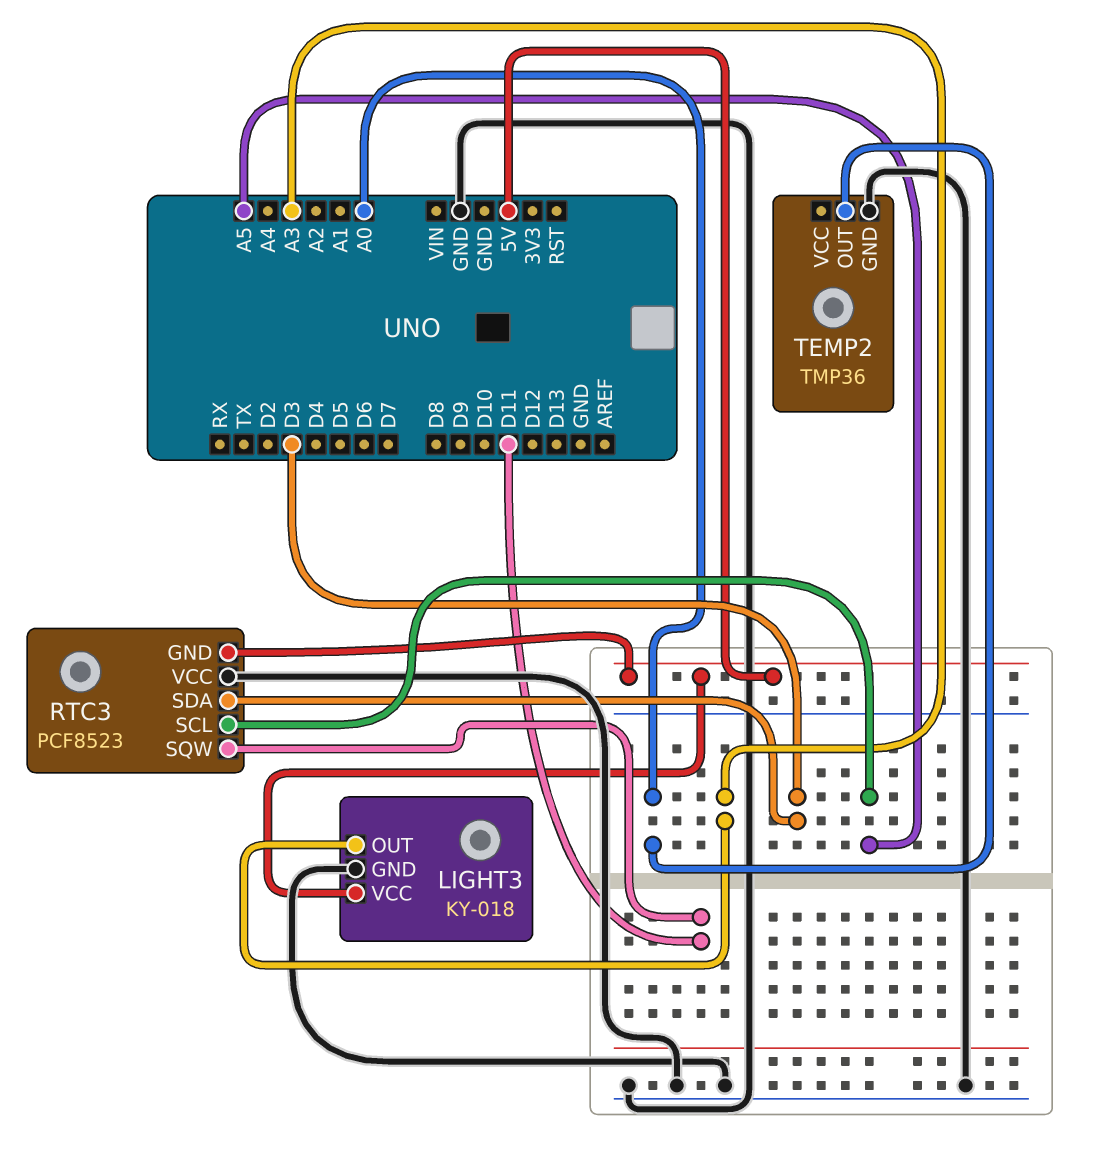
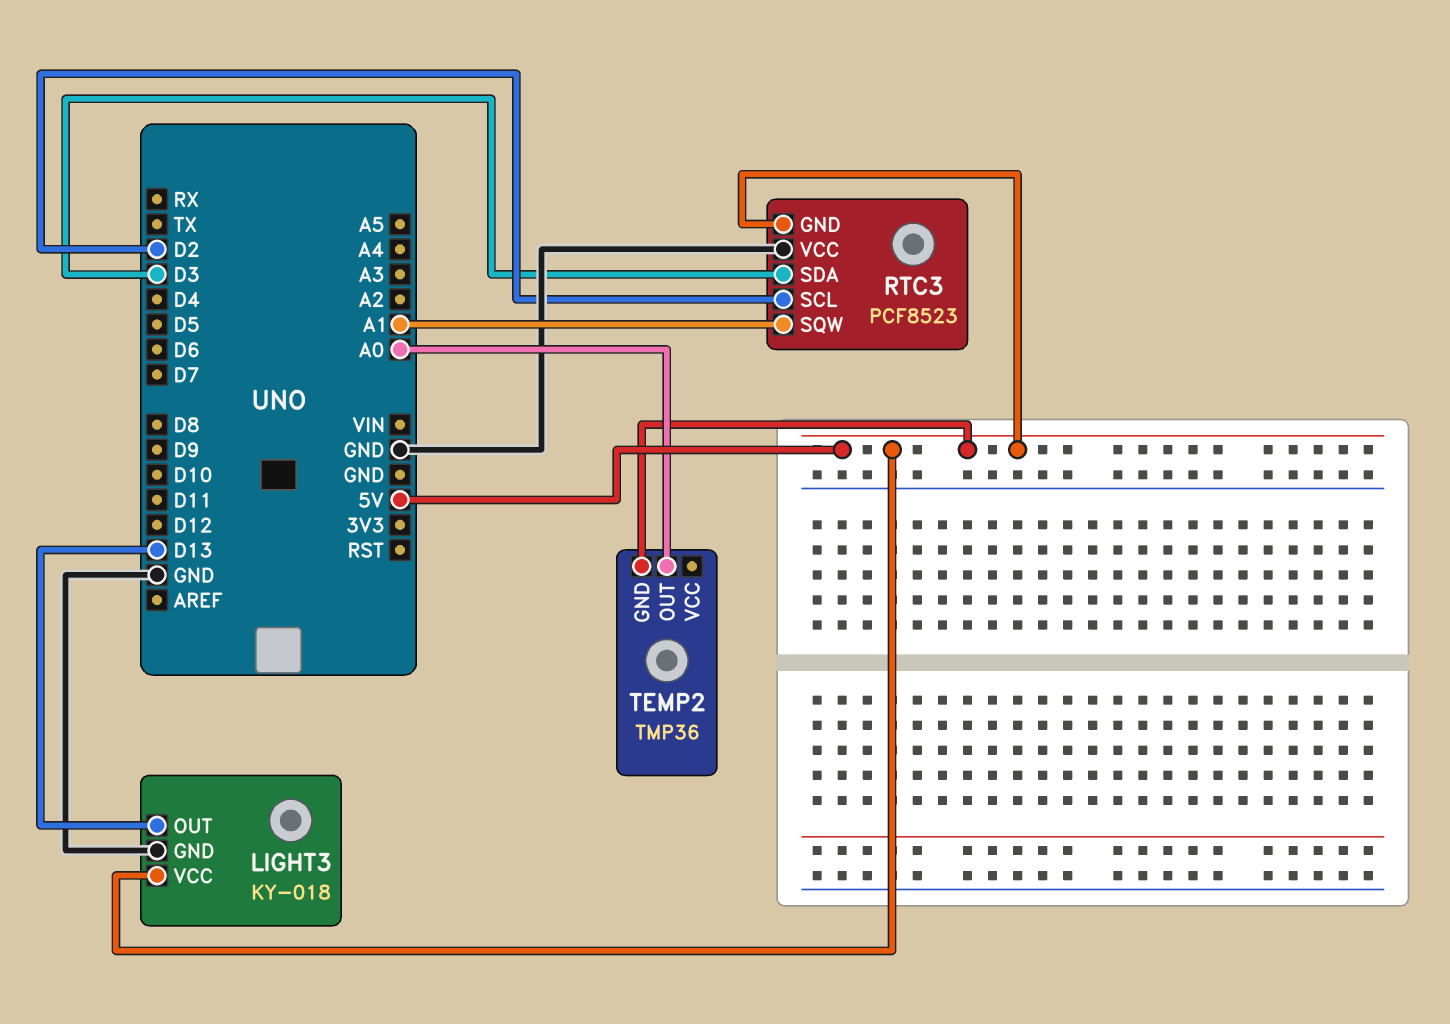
LIGHT3 pin OUT: A3 -> D13
RTC3 pin SCL: A5 -> D2
RTC3 pin SQW: D11 -> A1
TEMP2 pin GND: GND -> 5V

